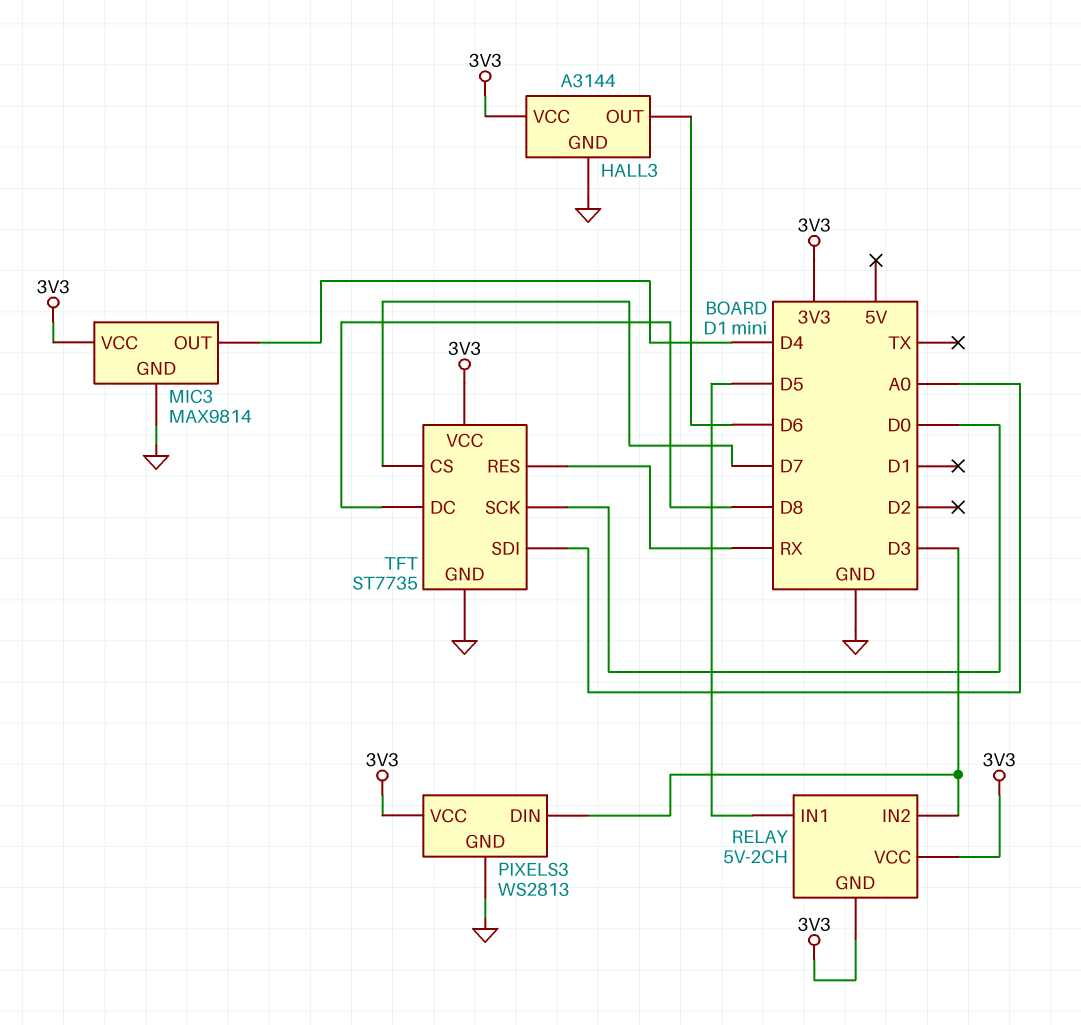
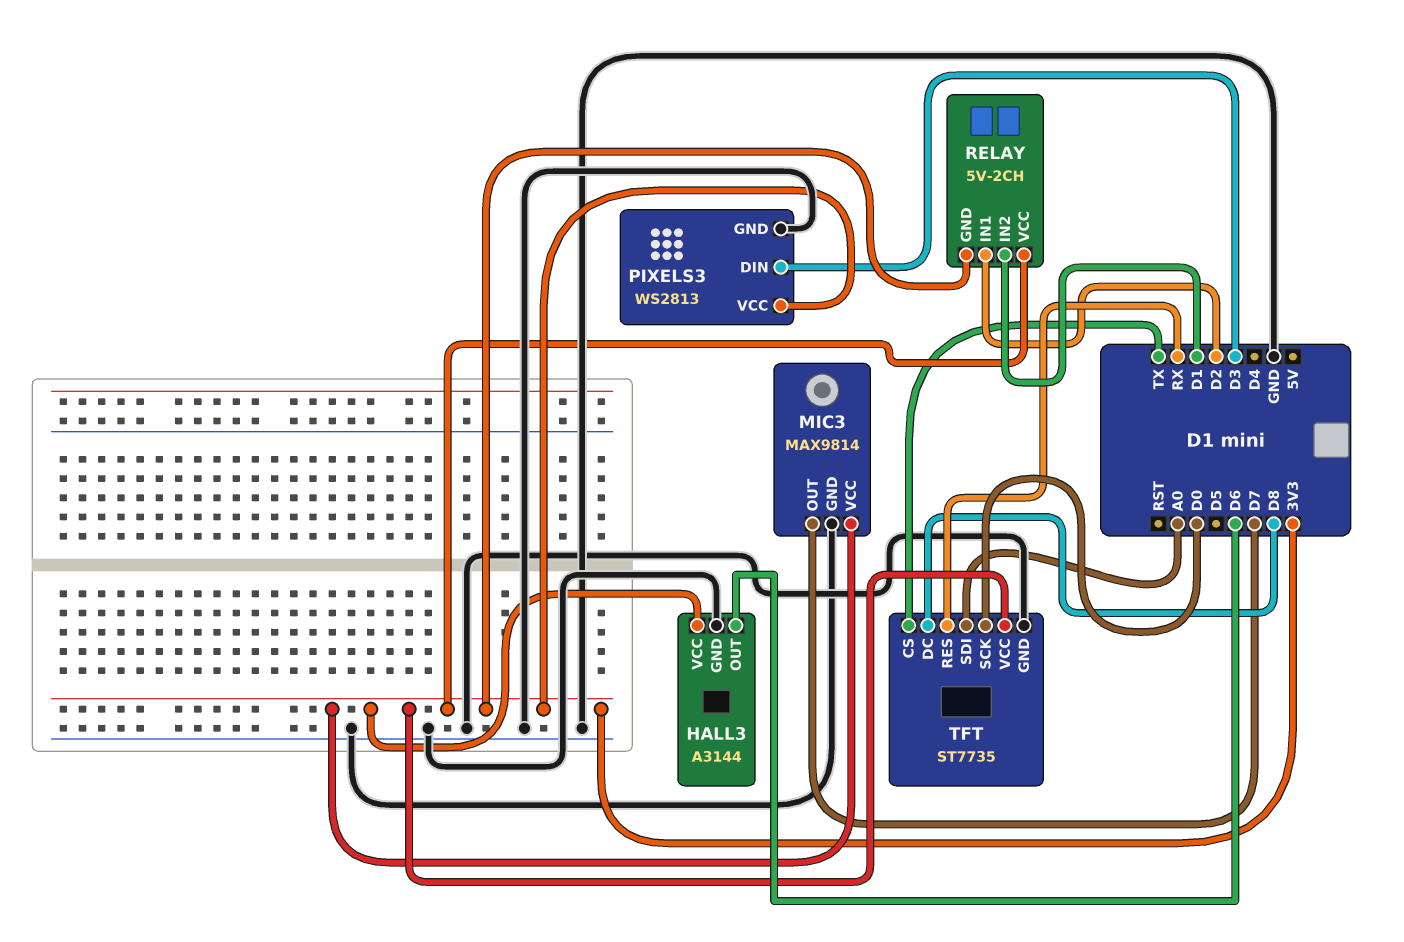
MIC3 pin OUT: D4 -> D7
RELAY pin IN1: D5 -> D2
RELAY pin IN2: D3 -> D1
TFT pin CS: D7 -> TX

